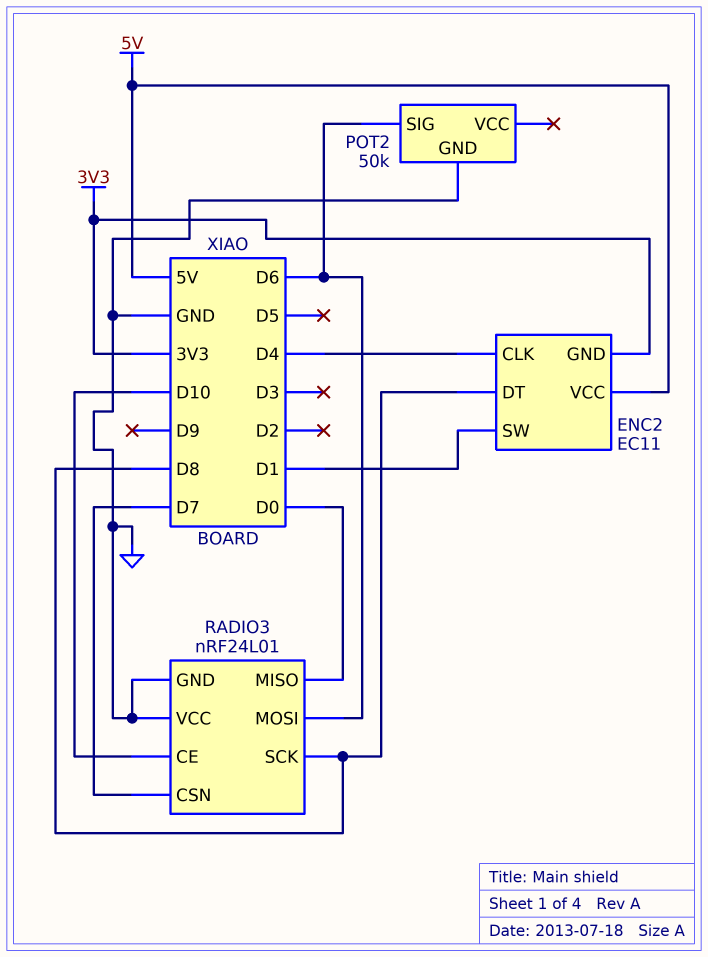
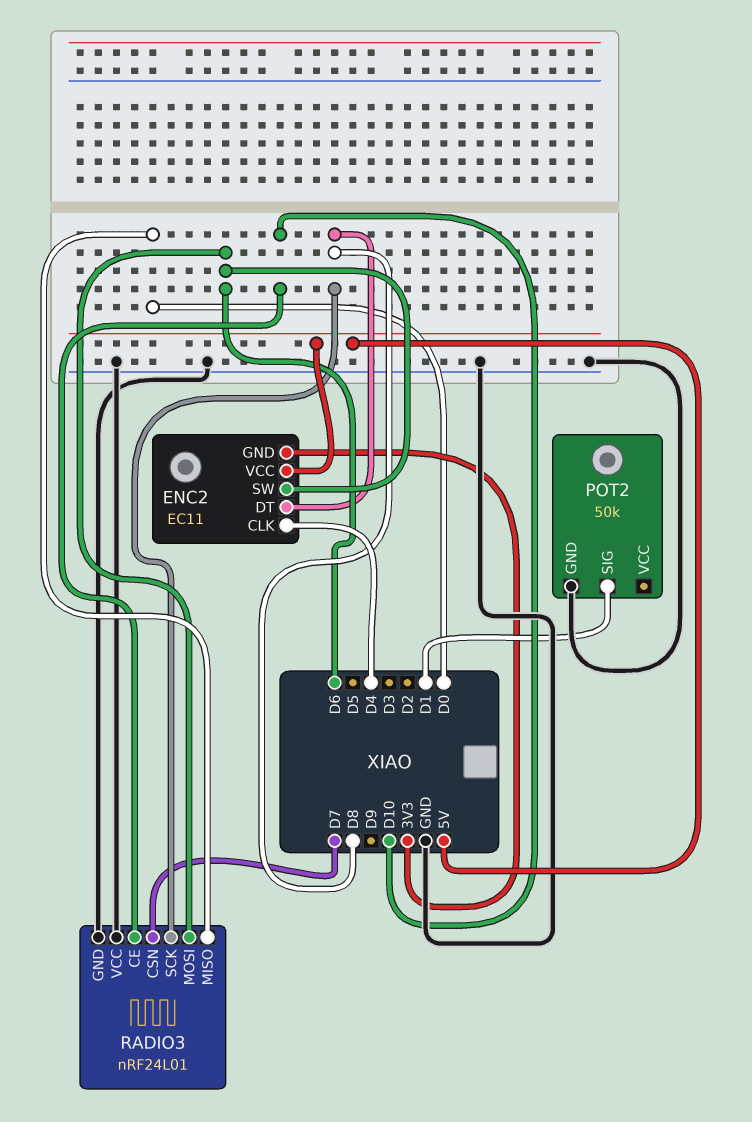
ENC2 pin SW: D1 -> D6
POT2 pin SIG: D6 -> D1

